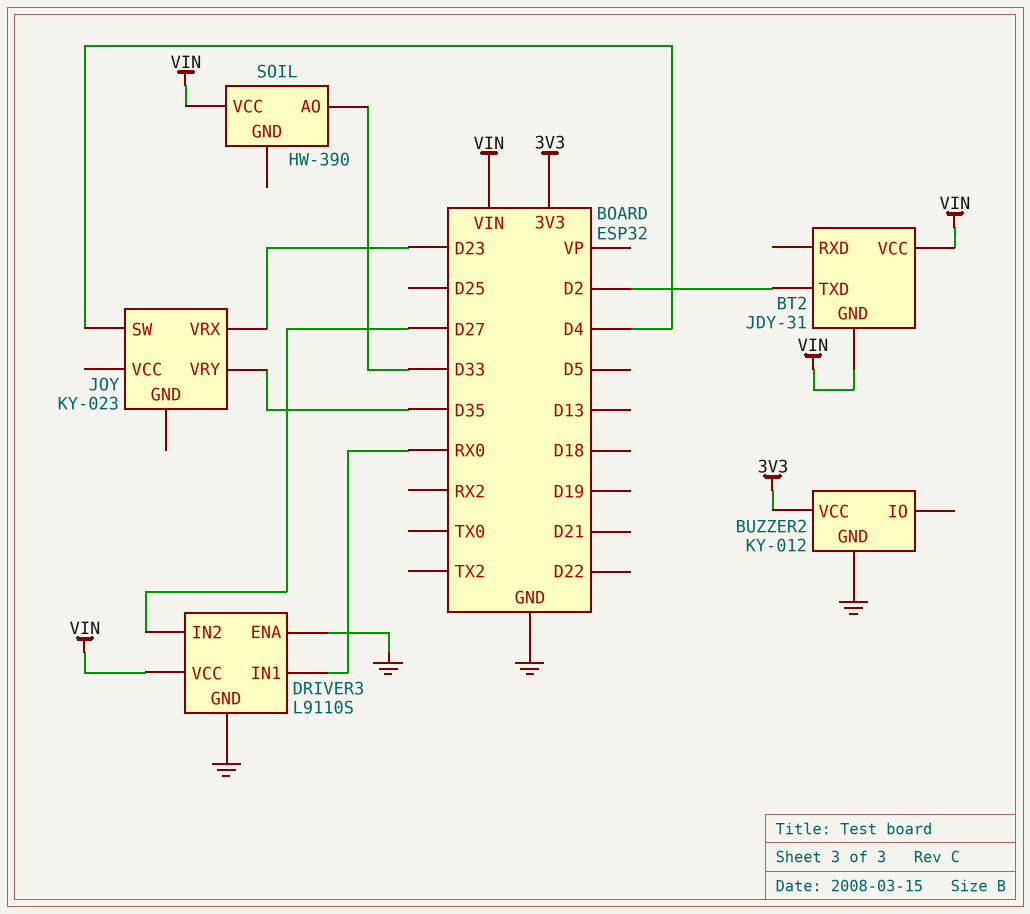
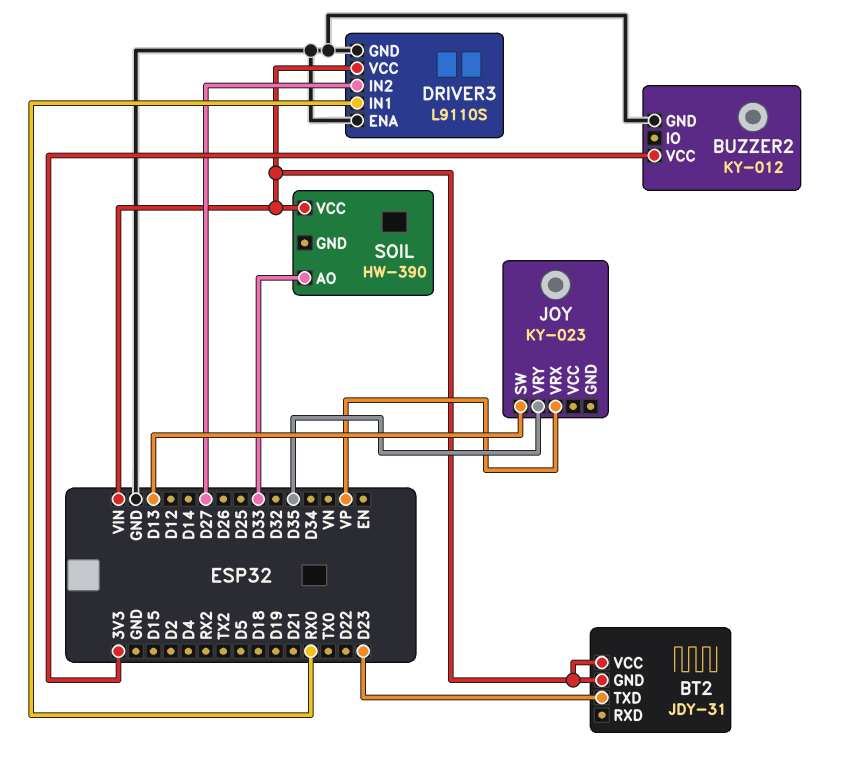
BT2 pin TXD: D2 -> D23
JOY pin SW: D4 -> D13
JOY pin VRX: D23 -> VP

